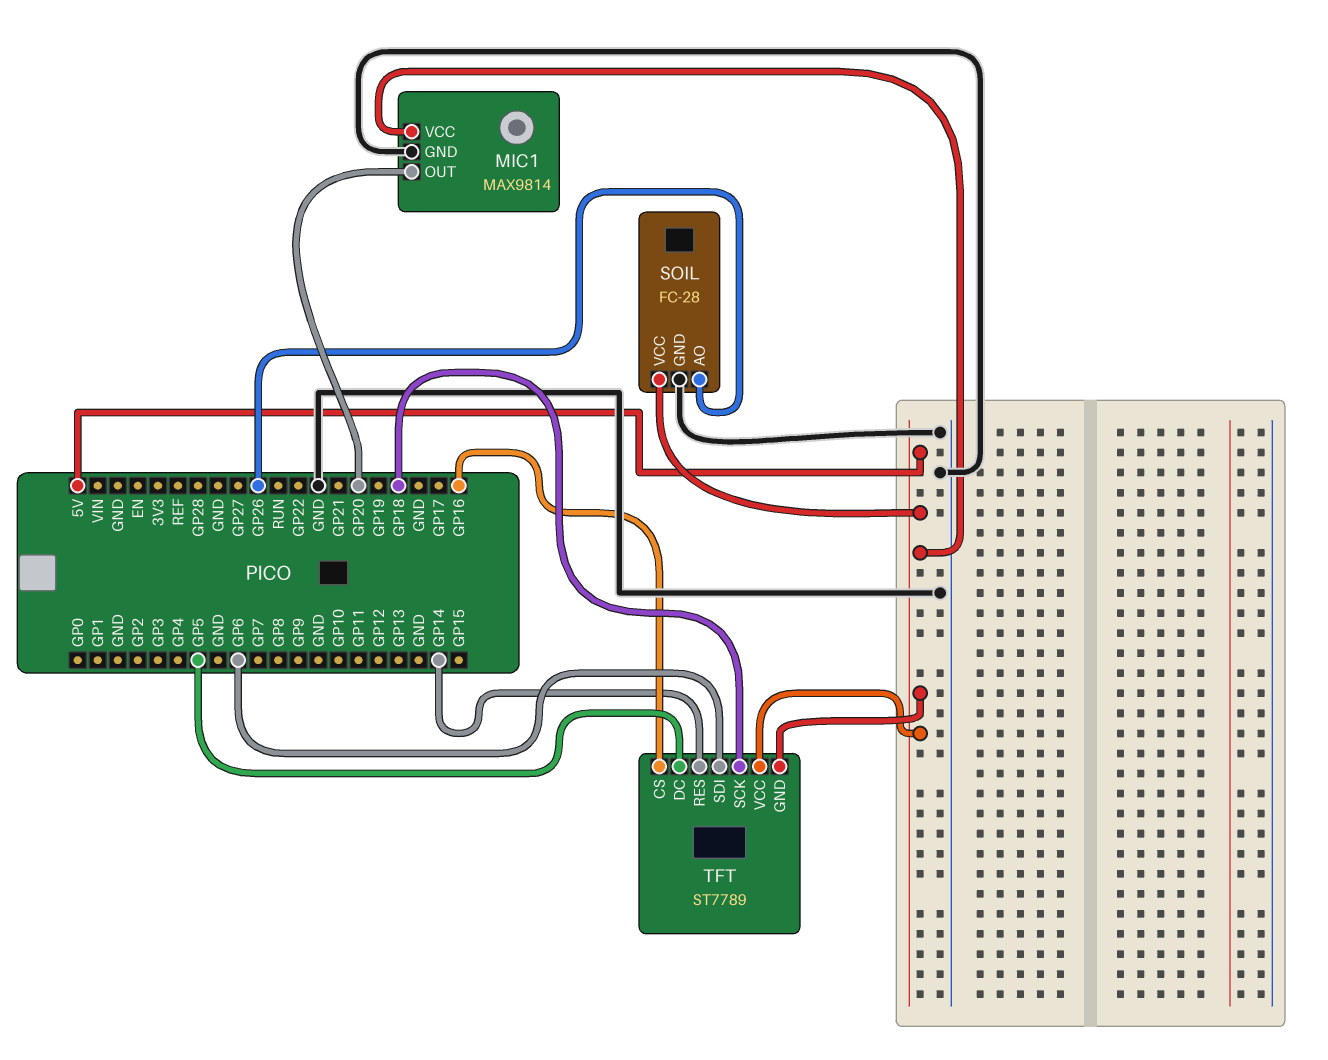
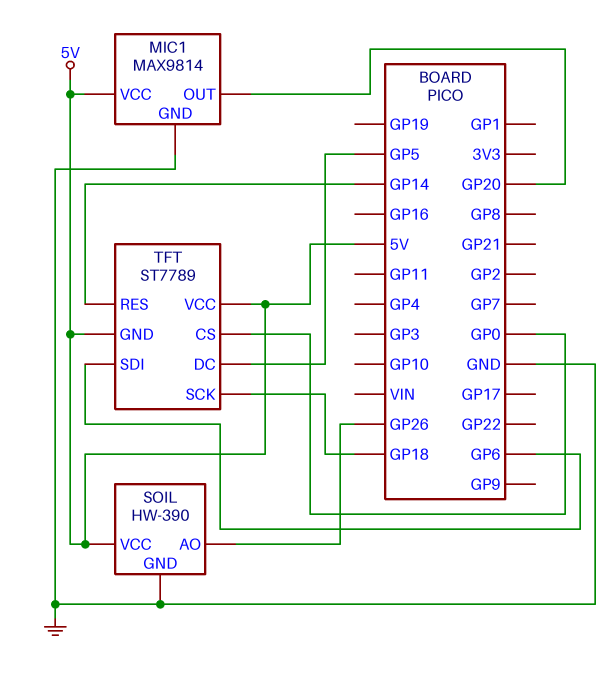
SOIL: FC-28 -> HW-390
TFT pin CS: GP16 -> GP0

